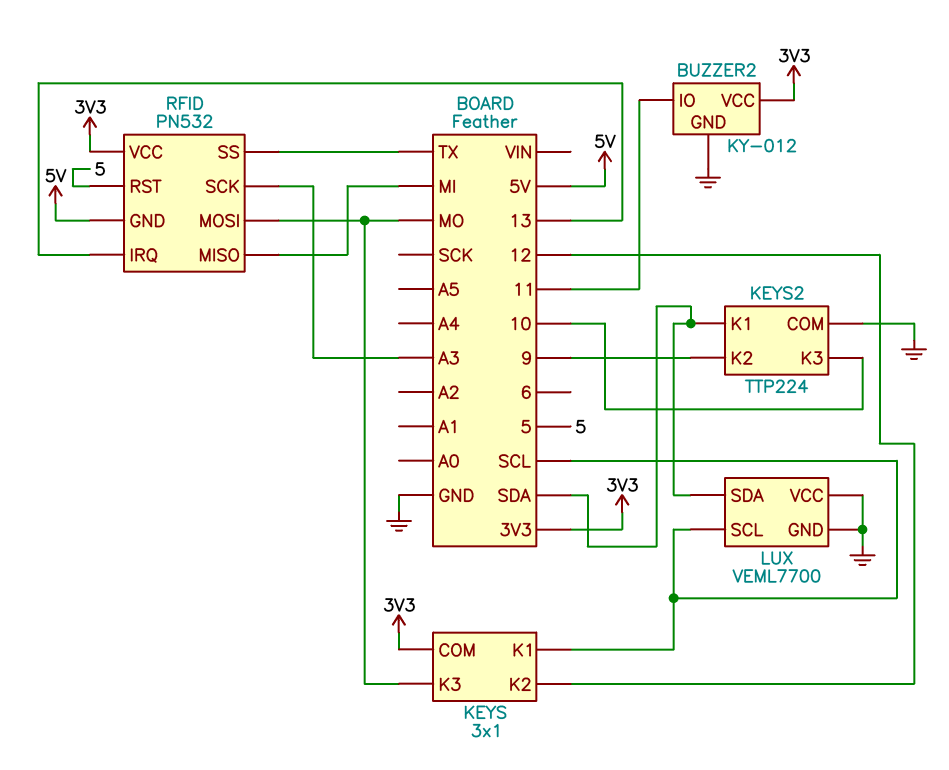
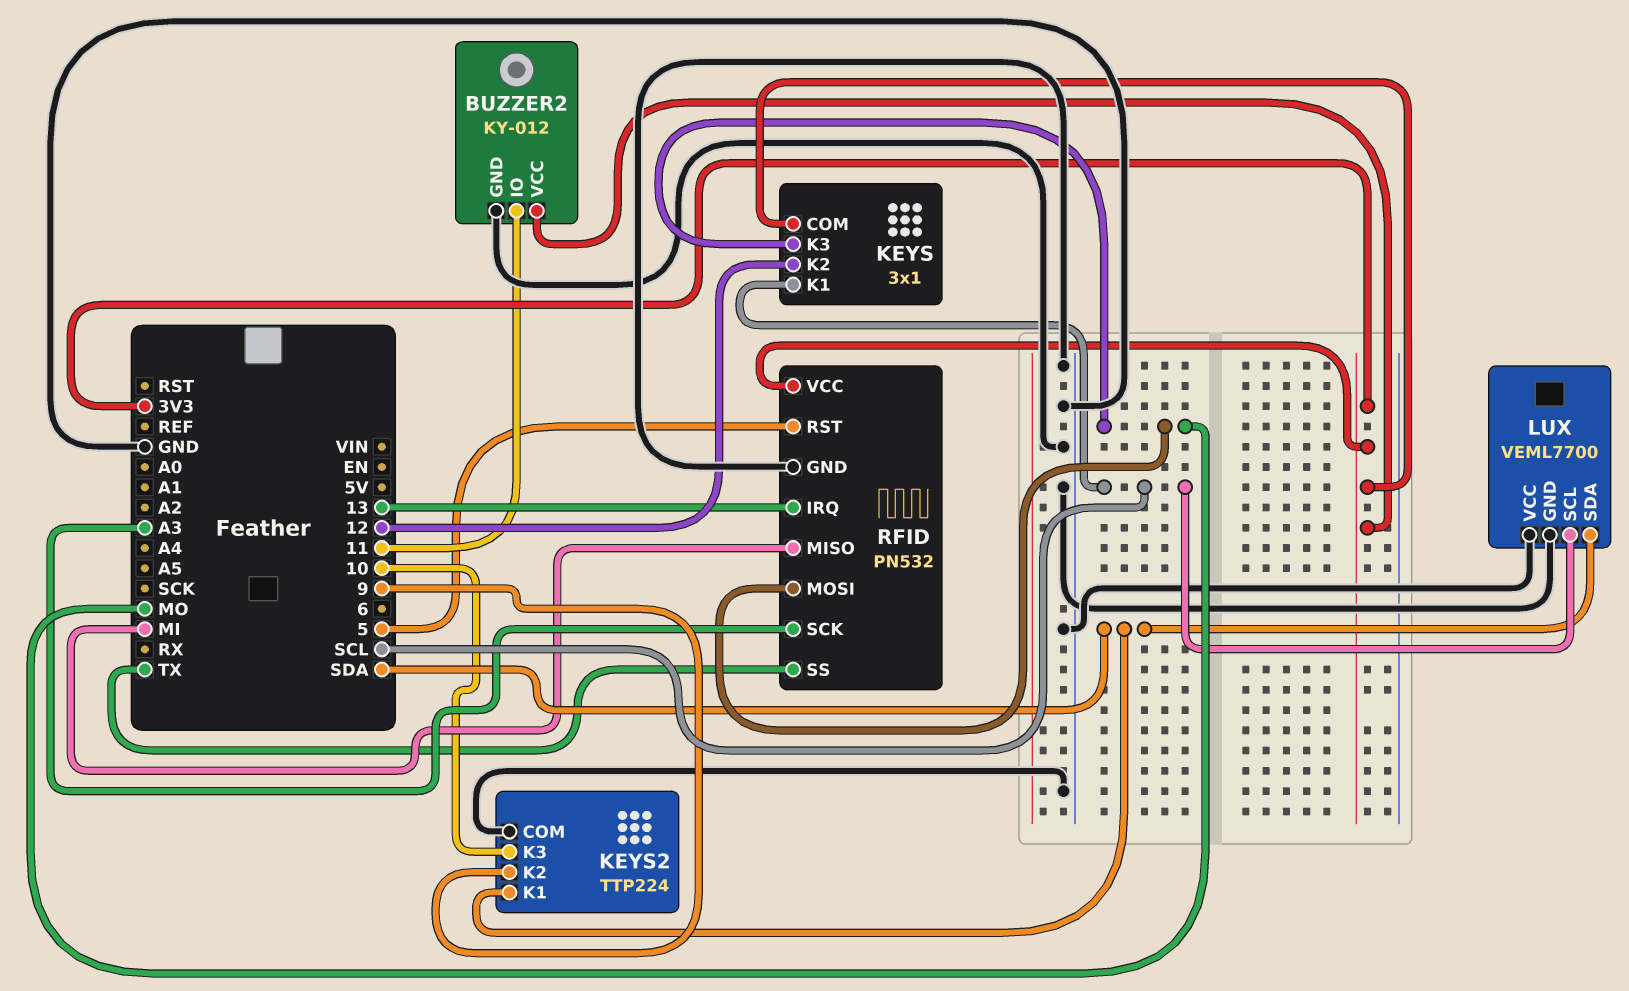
RFID pin GND: 5V -> GND

